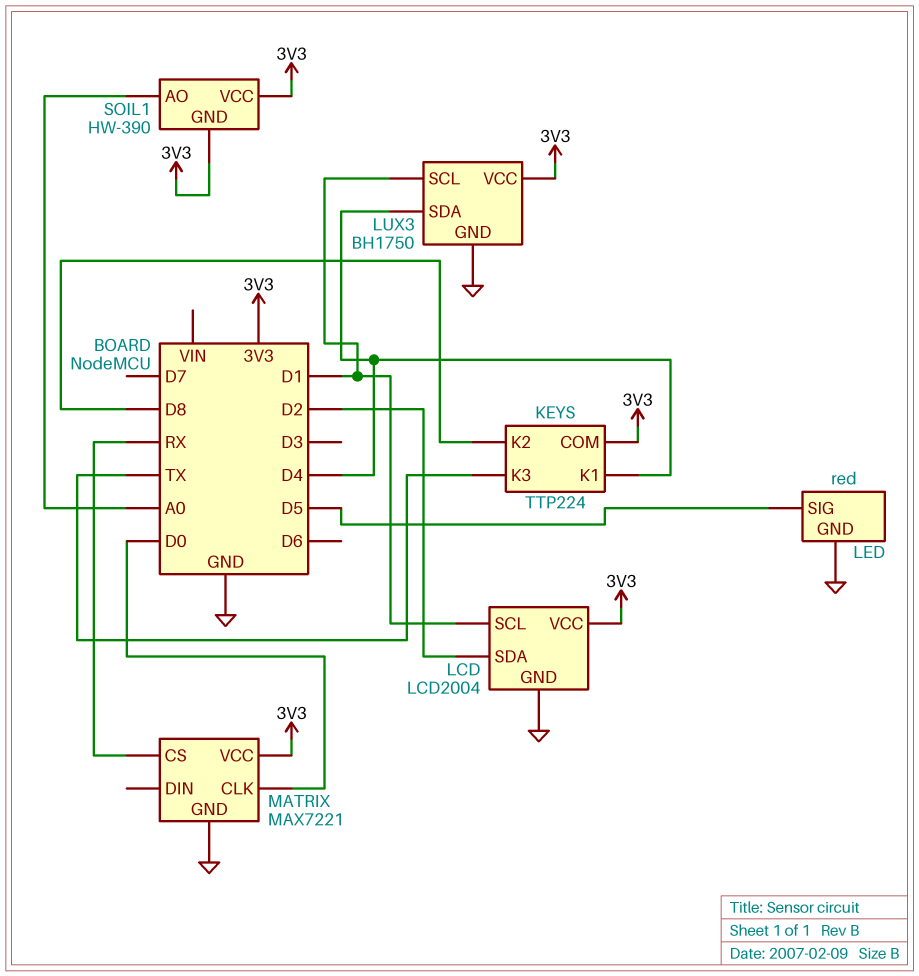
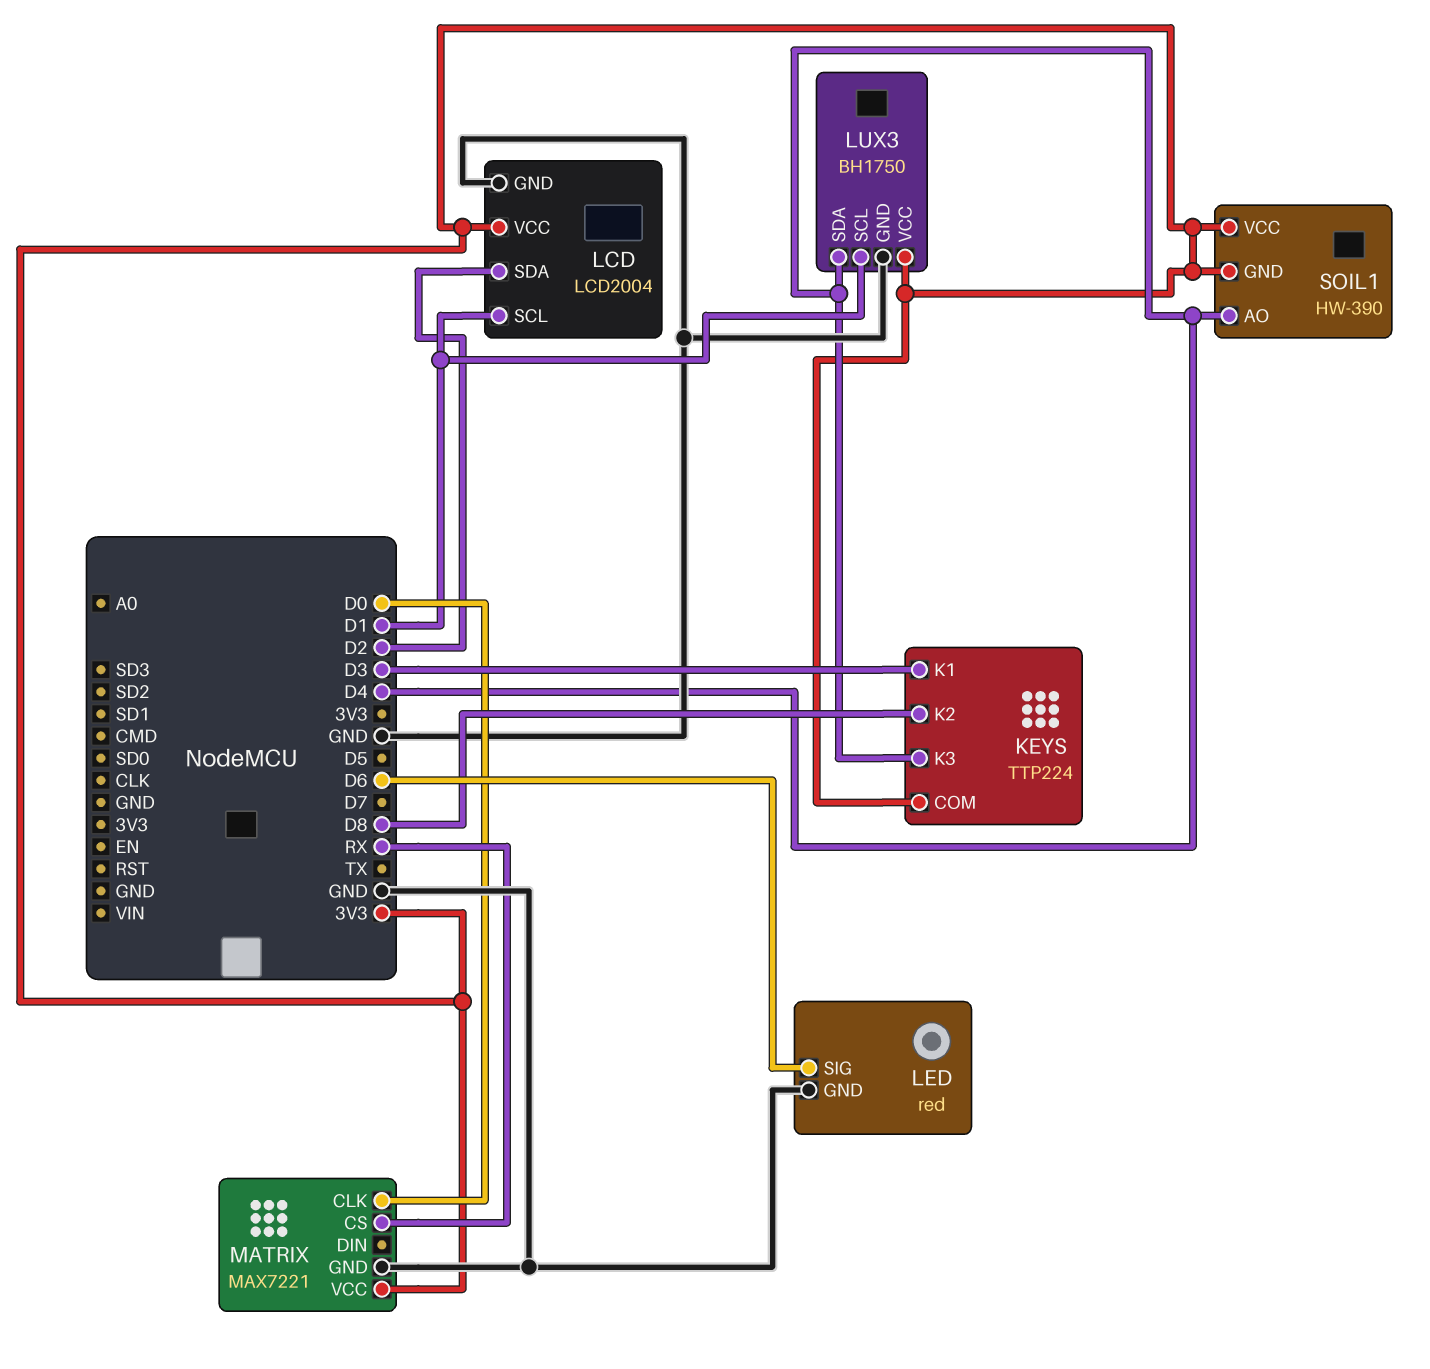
KEYS pin K1: D4 -> D3
KEYS pin K3: TX -> D4
LED pin SIG: D5 -> D6
SOIL1 pin AO: A0 -> D4

